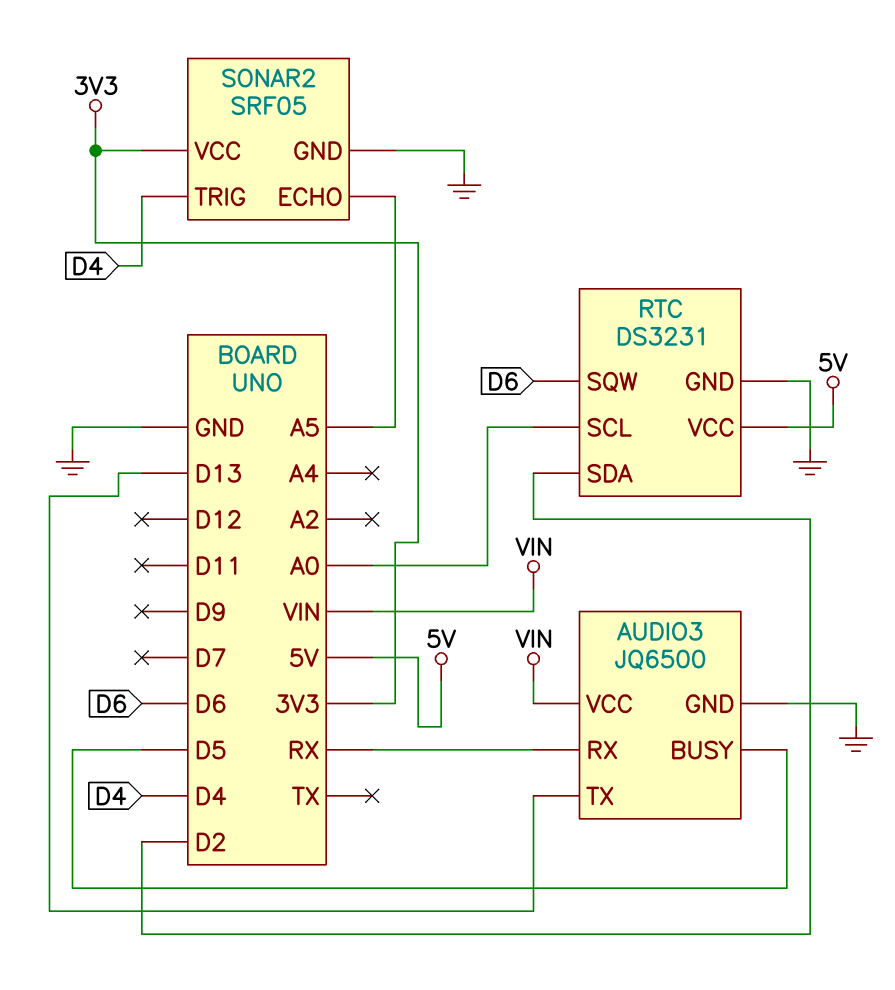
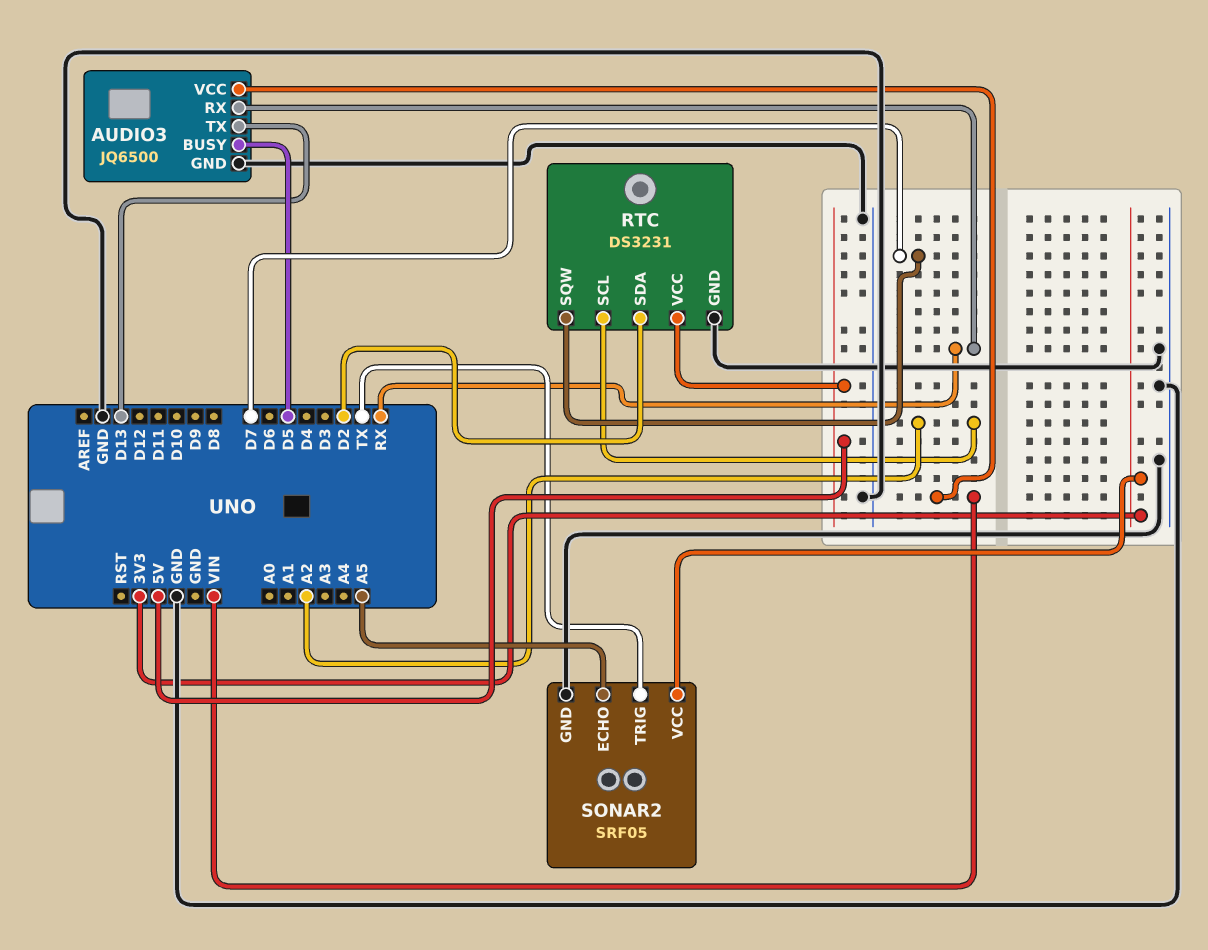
RTC pin SCL: A0 -> A2
RTC pin SQW: D6 -> D7
SONAR2 pin TRIG: D4 -> TX

